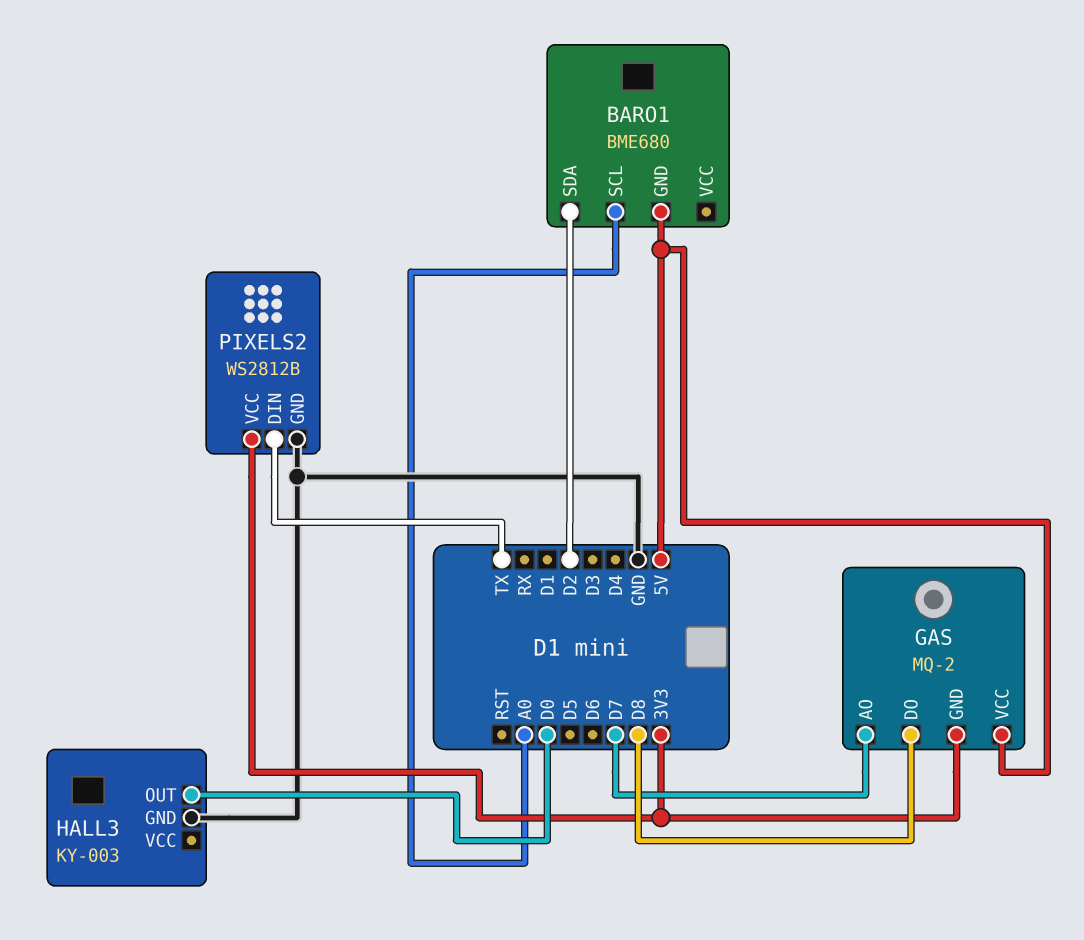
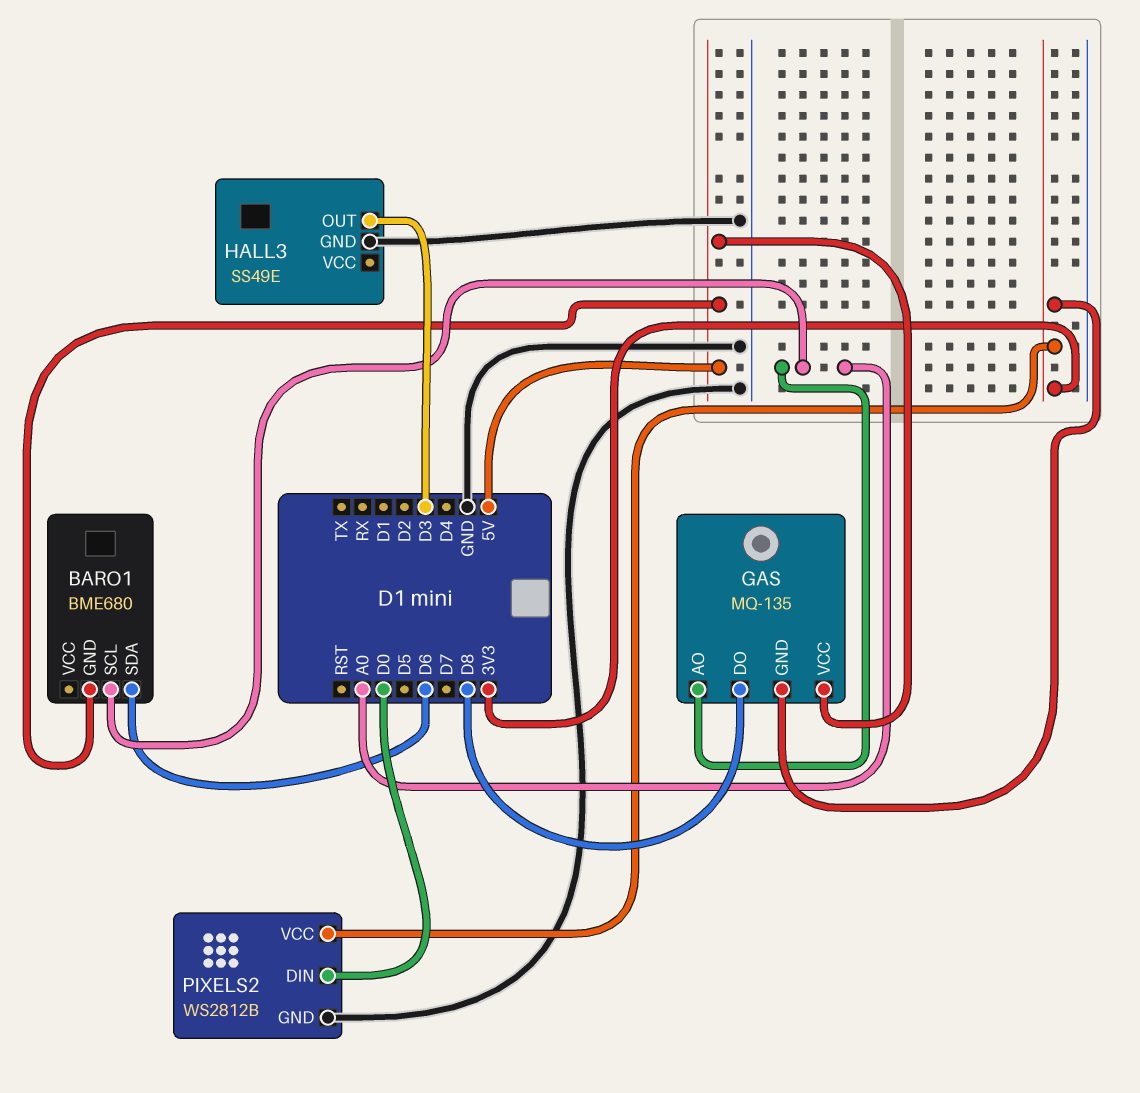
BARO1 pin SDA: D2 -> D6
GAS: MQ-2 -> MQ-135
GAS pin AO: D7 -> A0
HALL3: KY-003 -> SS49E
HALL3 pin OUT: D0 -> D3
PIXELS2 pin DIN: TX -> D0

